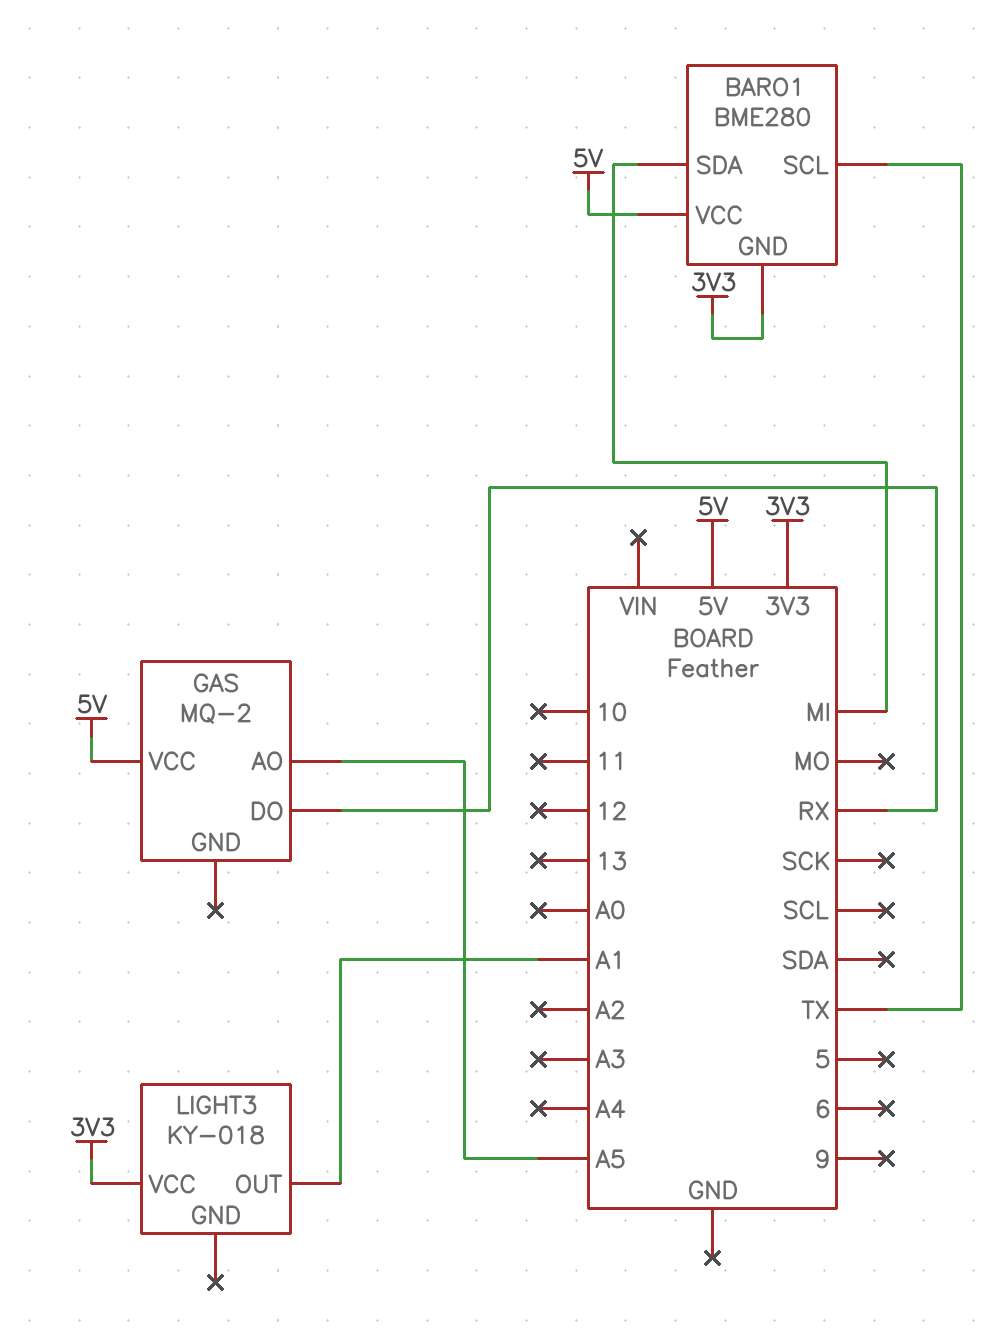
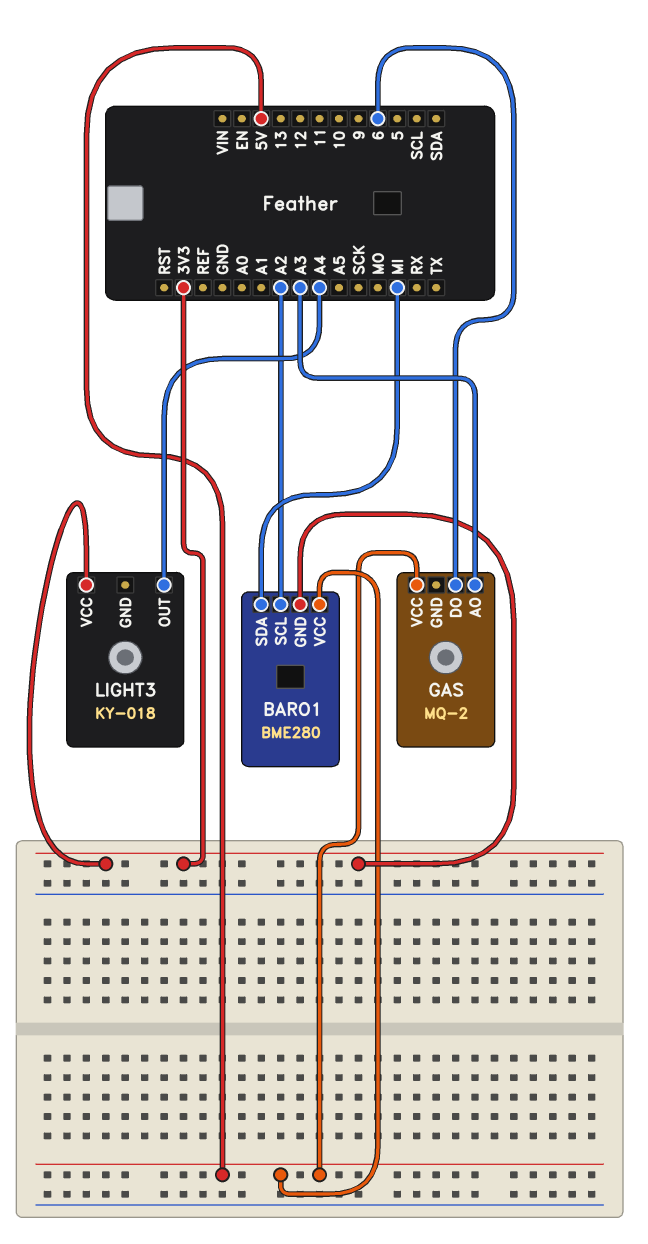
BARO1 pin SCL: TX -> A2
GAS pin AO: A5 -> A3
GAS pin DO: RX -> 6
LIGHT3 pin OUT: A1 -> A4

